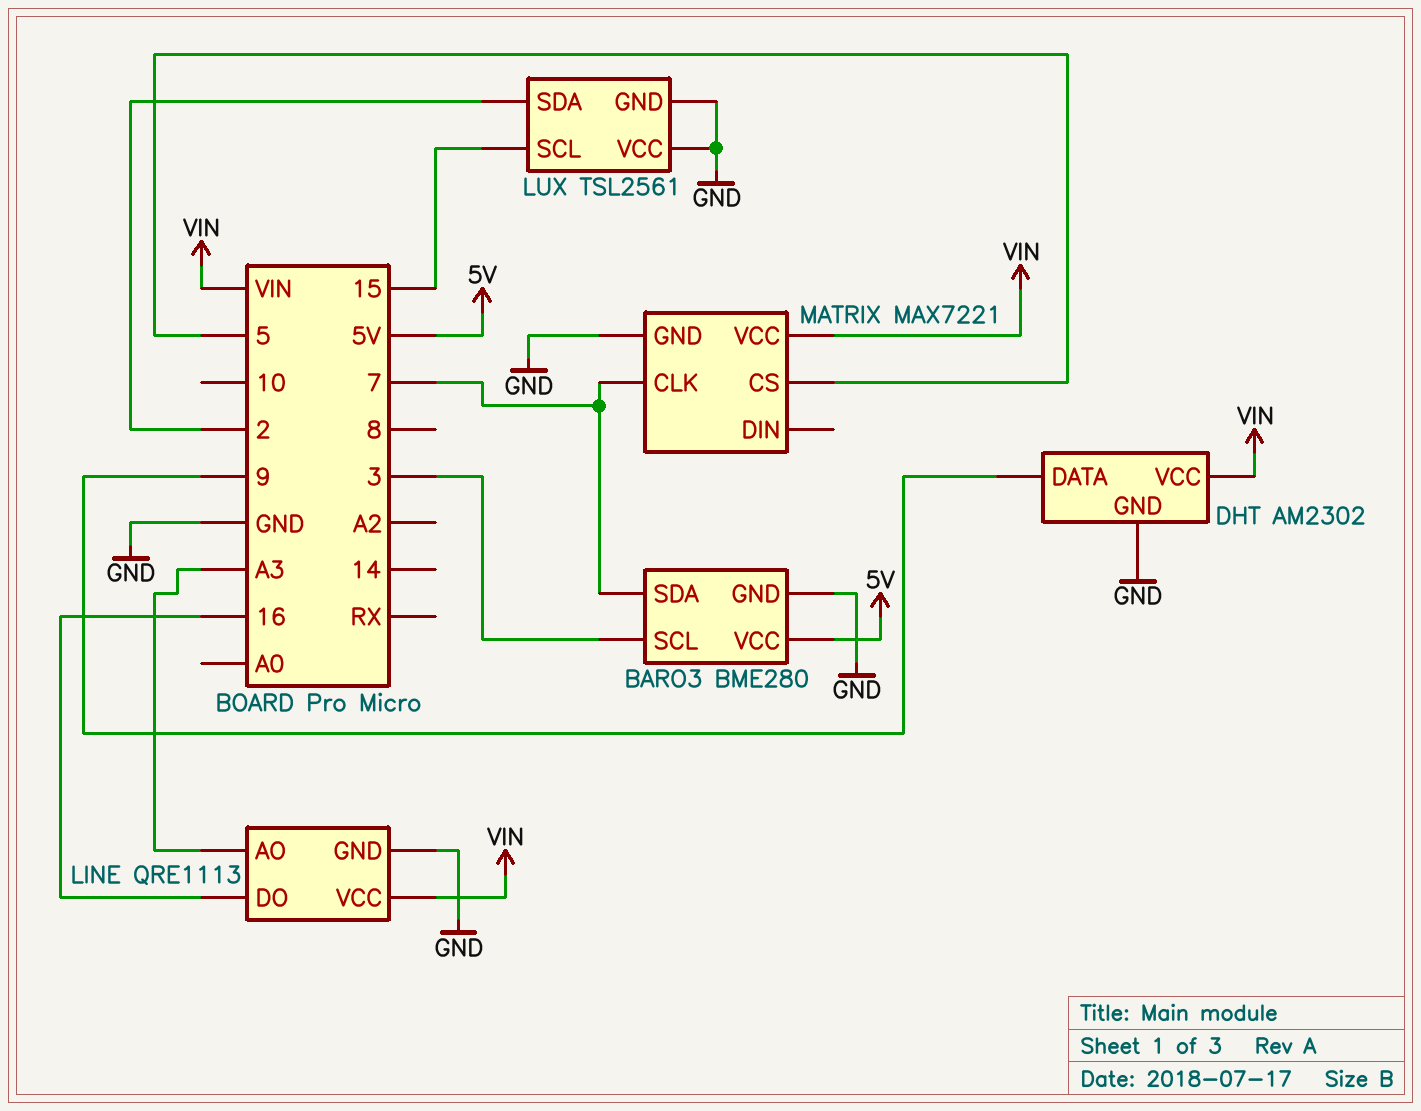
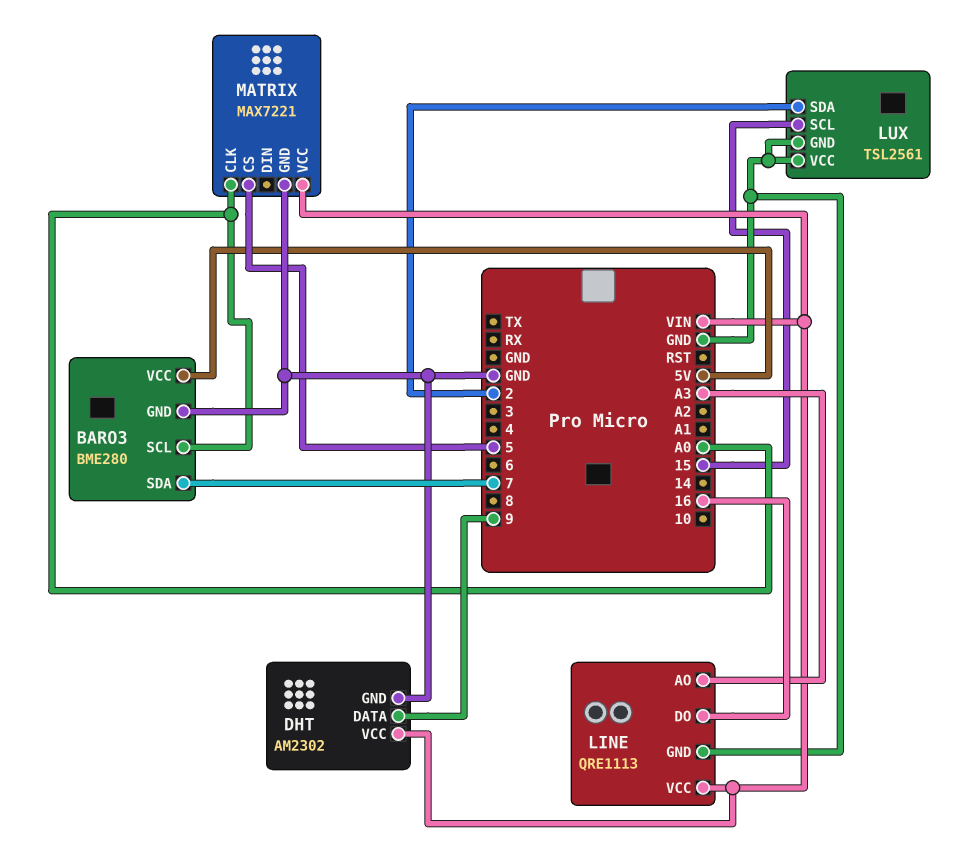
BARO3 pin SCL: 3 -> A0
MATRIX pin CLK: 7 -> A0

